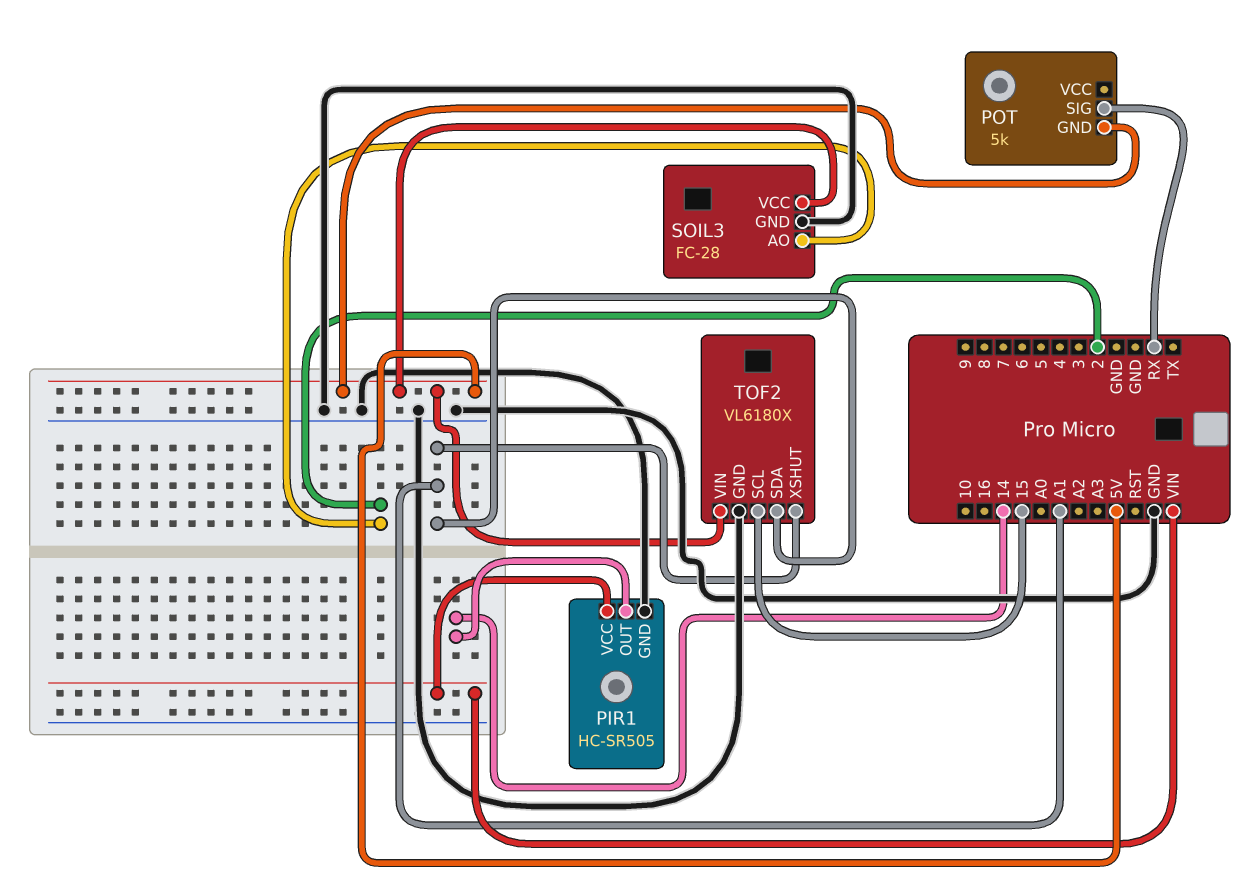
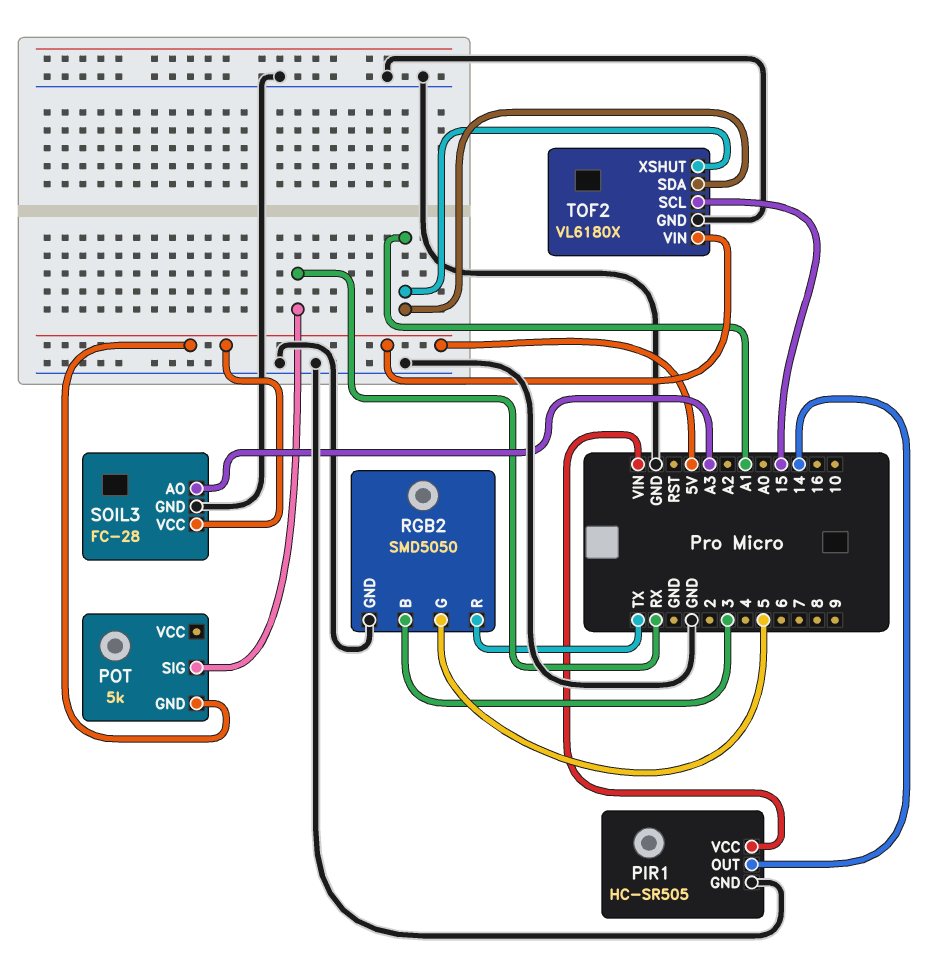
RGB2: none -> SMD5050
RGB2 pin B: none -> 3
RGB2 pin G: none -> 5
RGB2 pin GND: none -> GND
RGB2 pin R: none -> TX
SOIL3 pin AO: 2 -> A3

